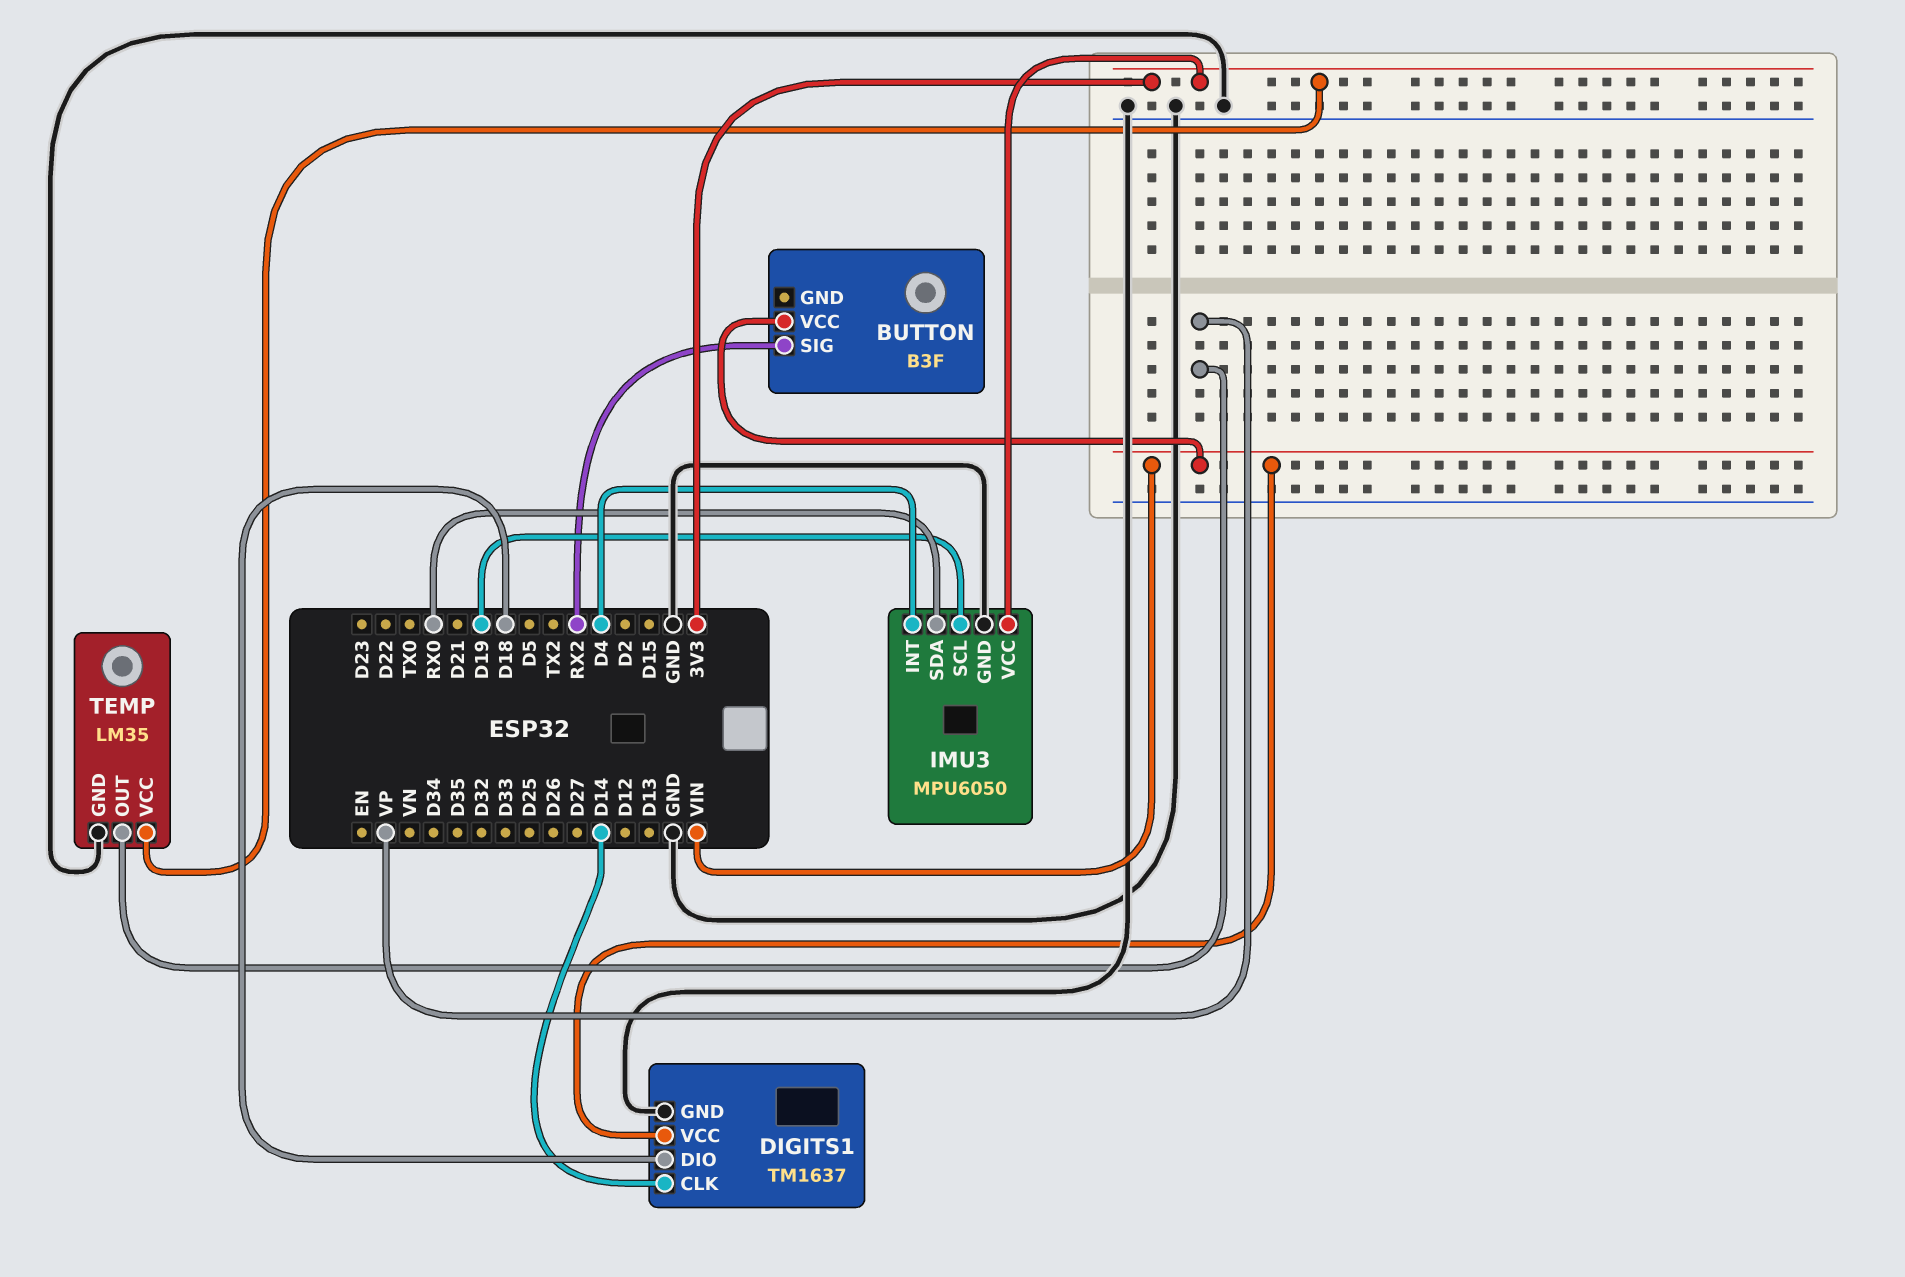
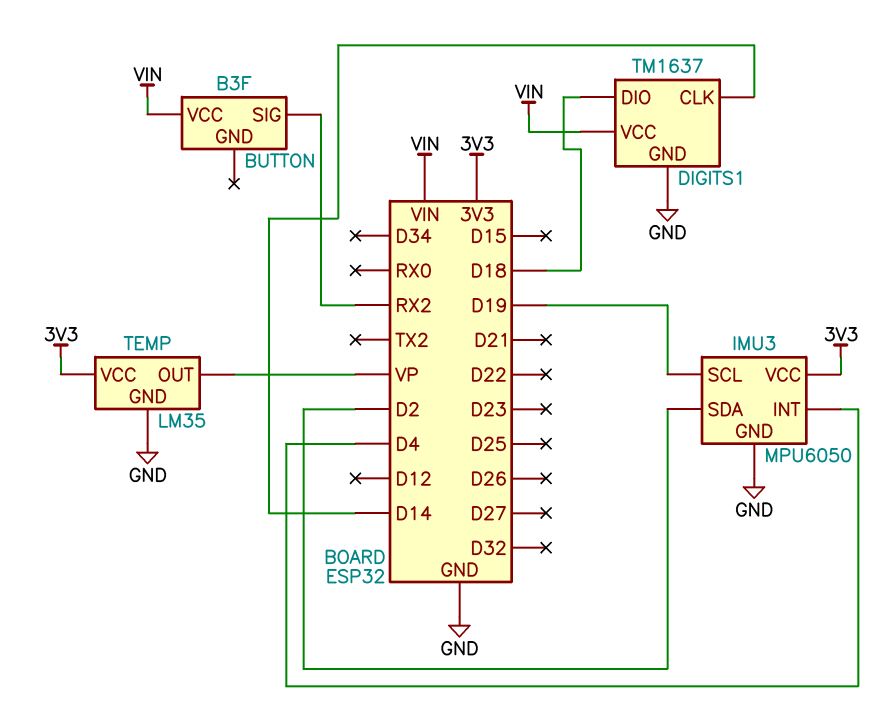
IMU3 pin SDA: RX0 -> D2

